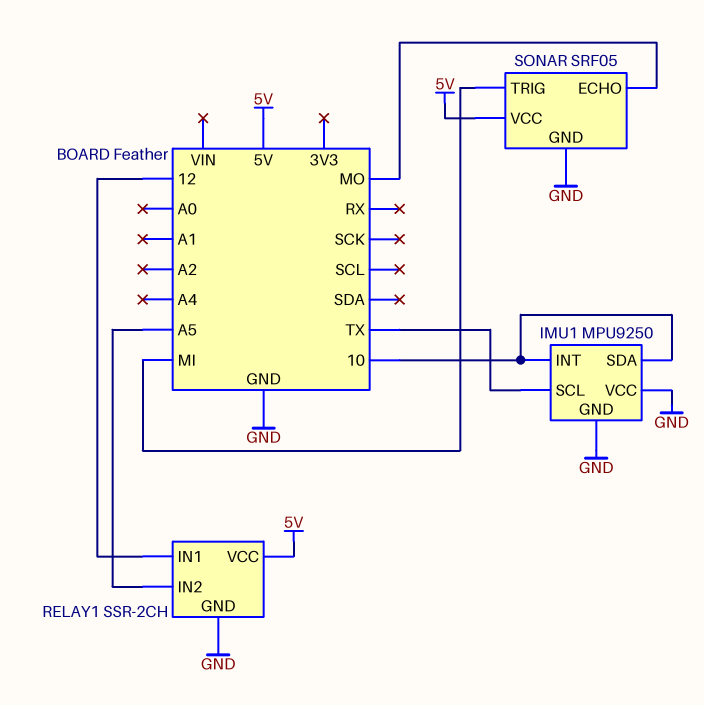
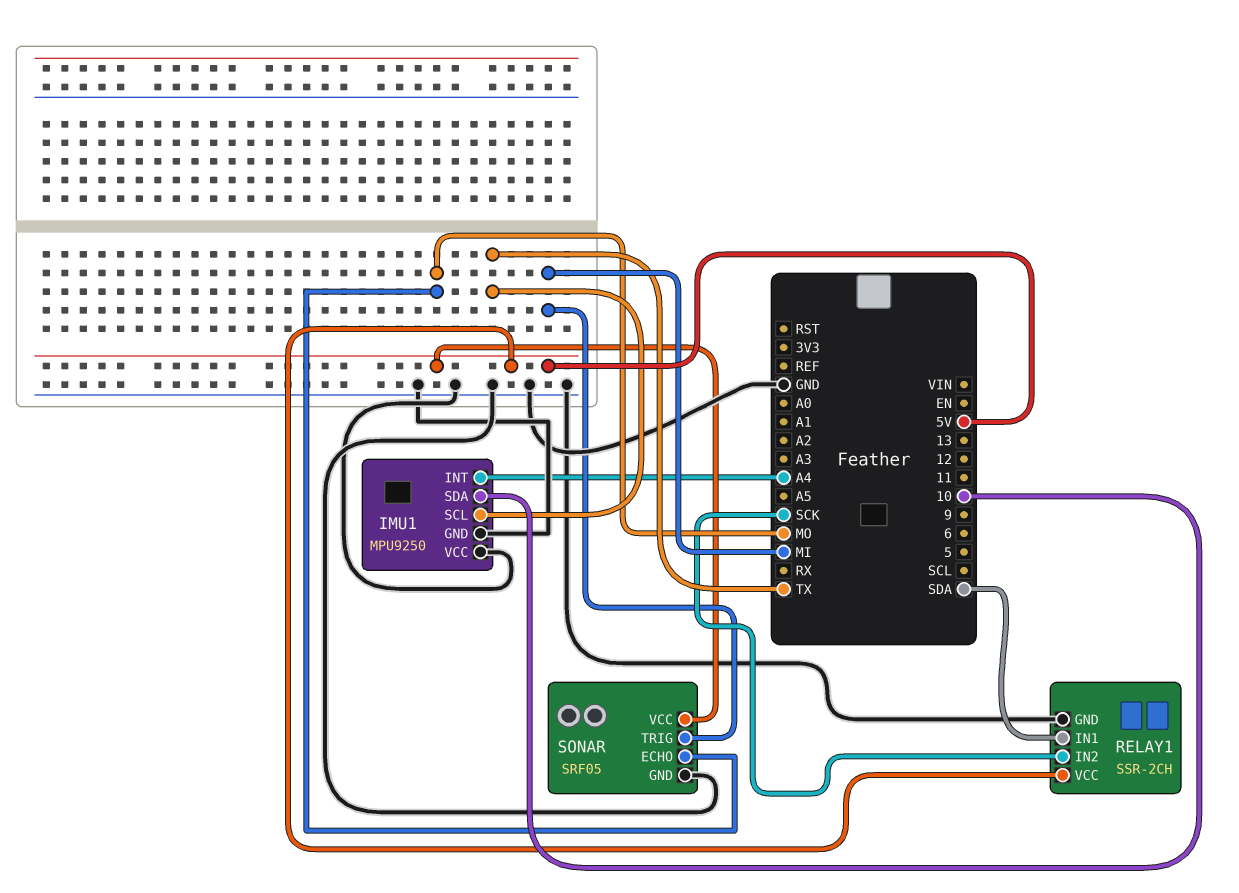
IMU1 pin INT: 10 -> A4
RELAY1 pin IN1: 12 -> SDA
RELAY1 pin IN2: A5 -> SCK

